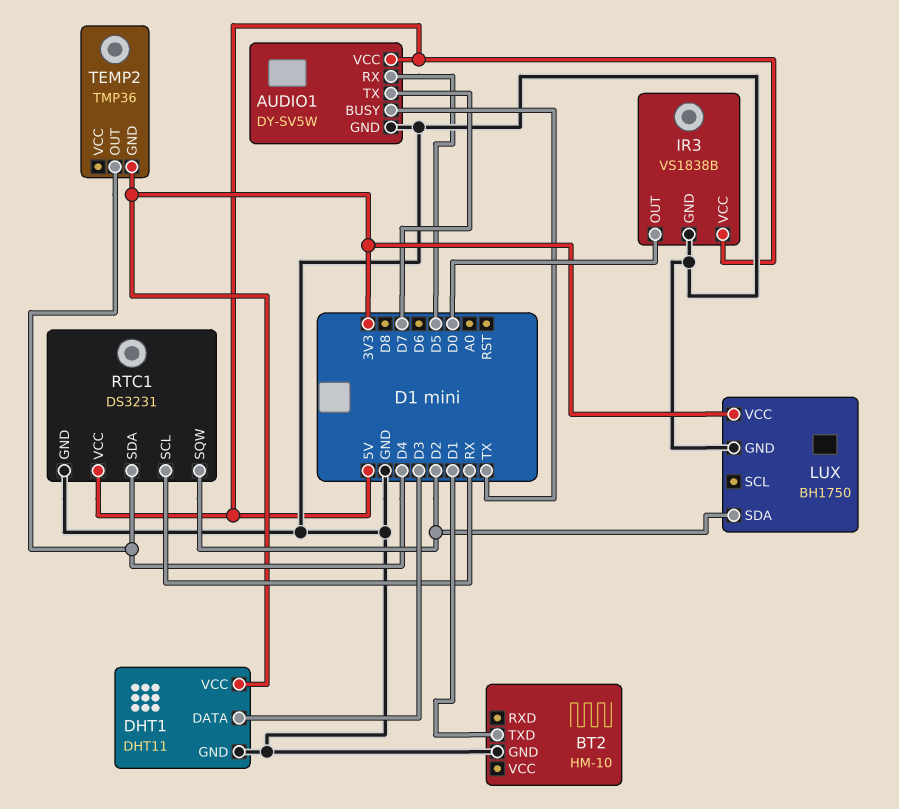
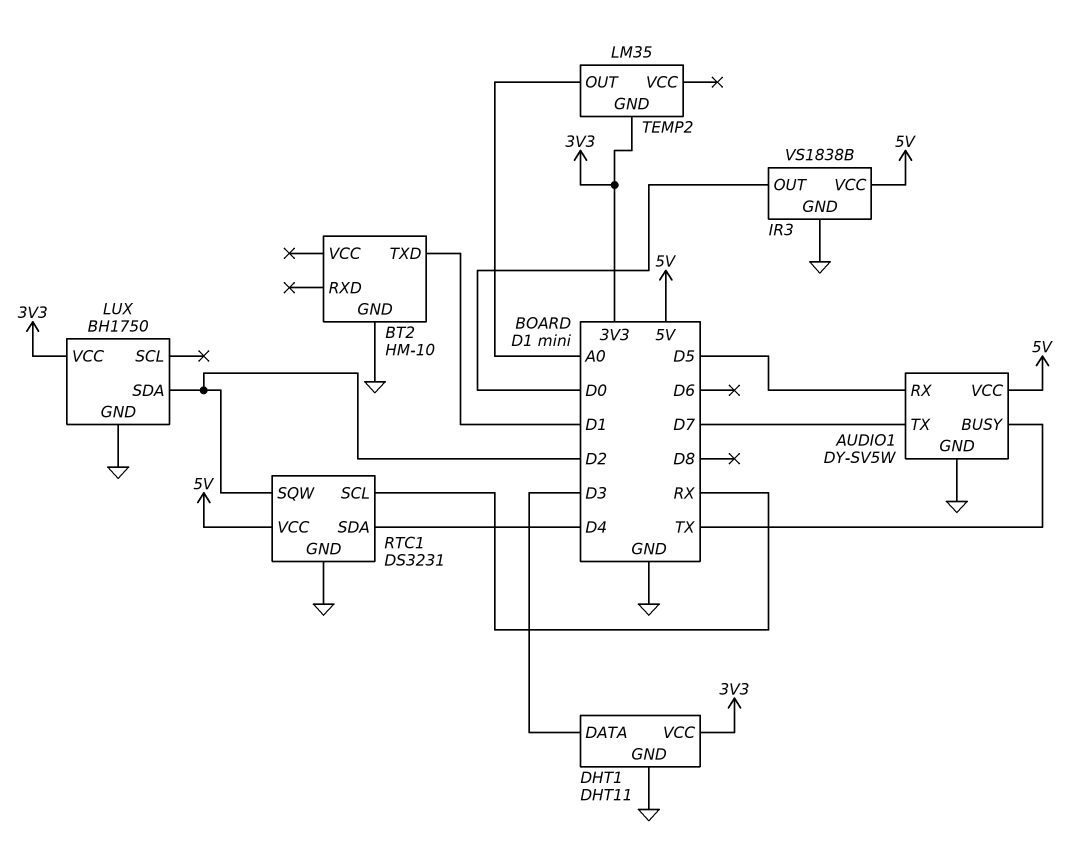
TEMP2: TMP36 -> LM35
TEMP2 pin OUT: D4 -> A0

